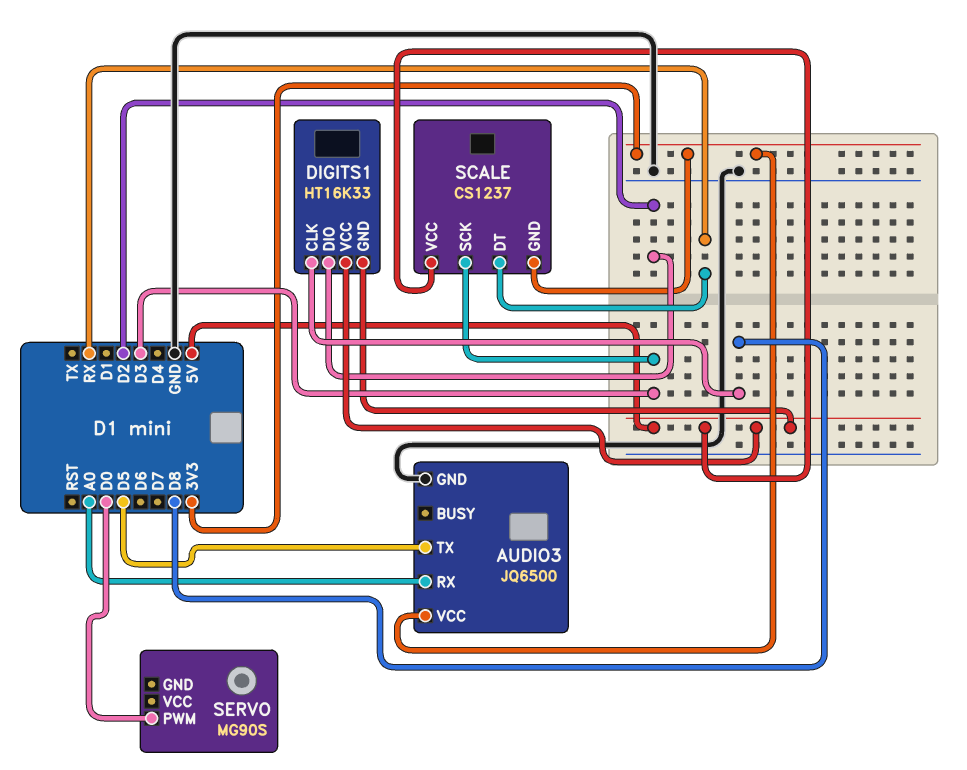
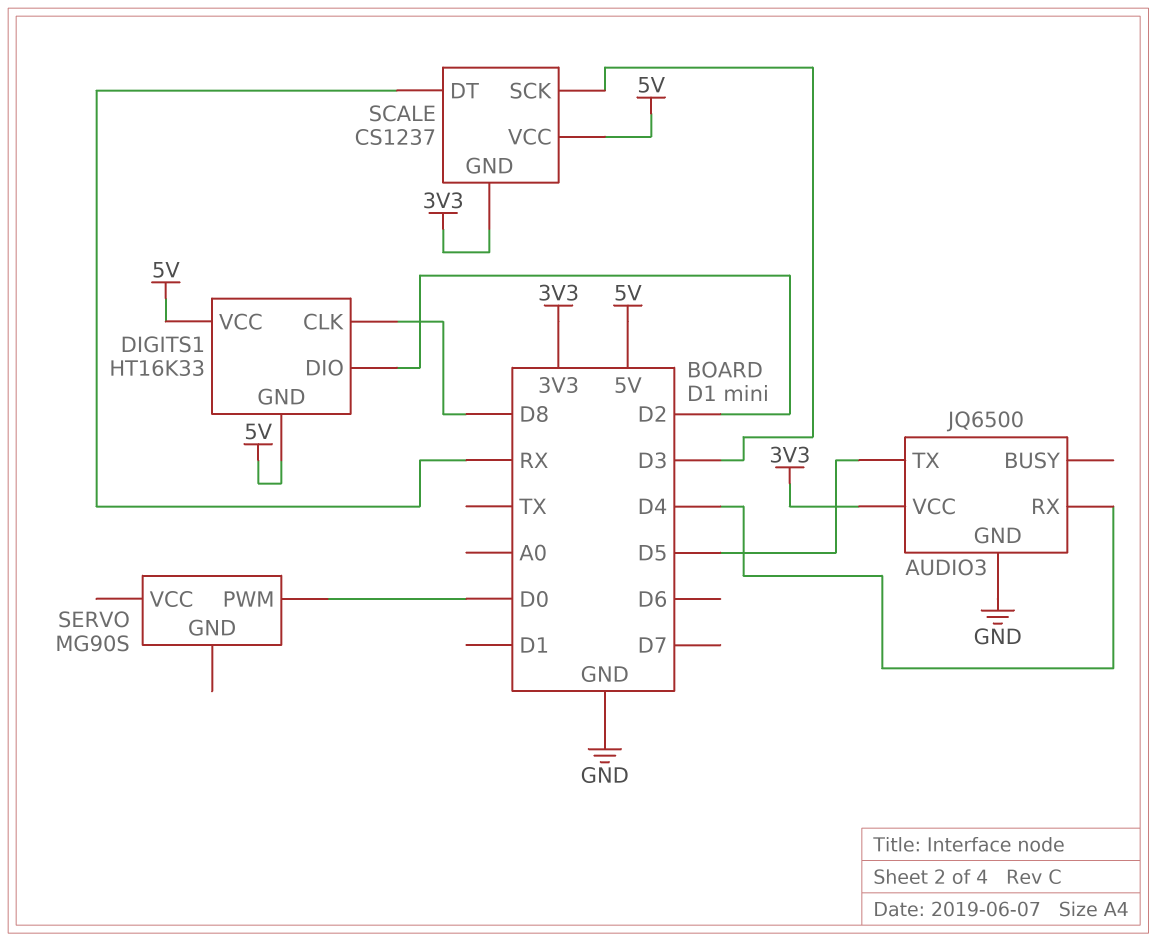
AUDIO3 pin RX: A0 -> D4

